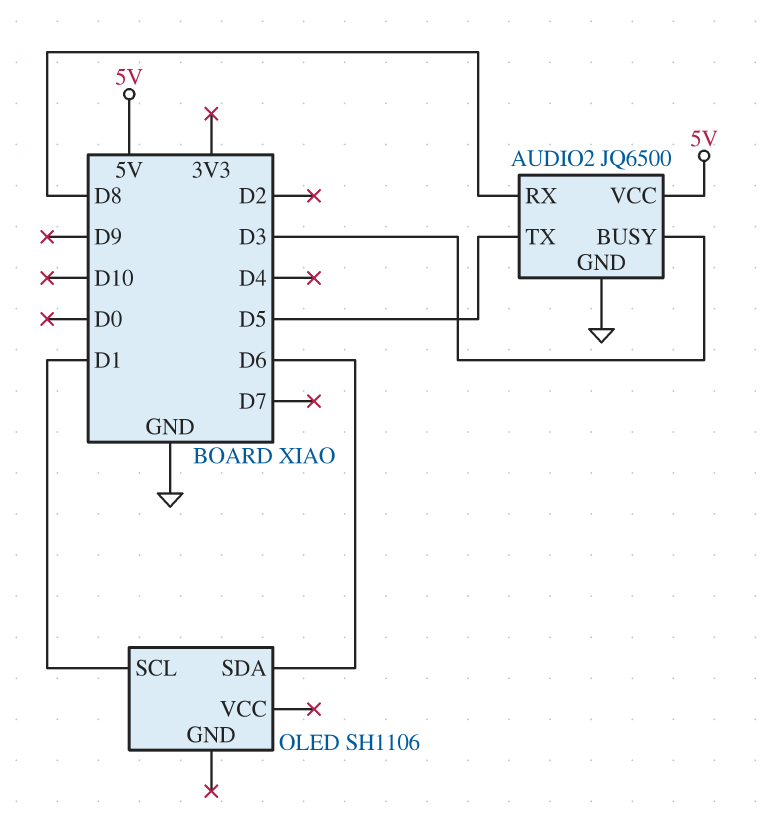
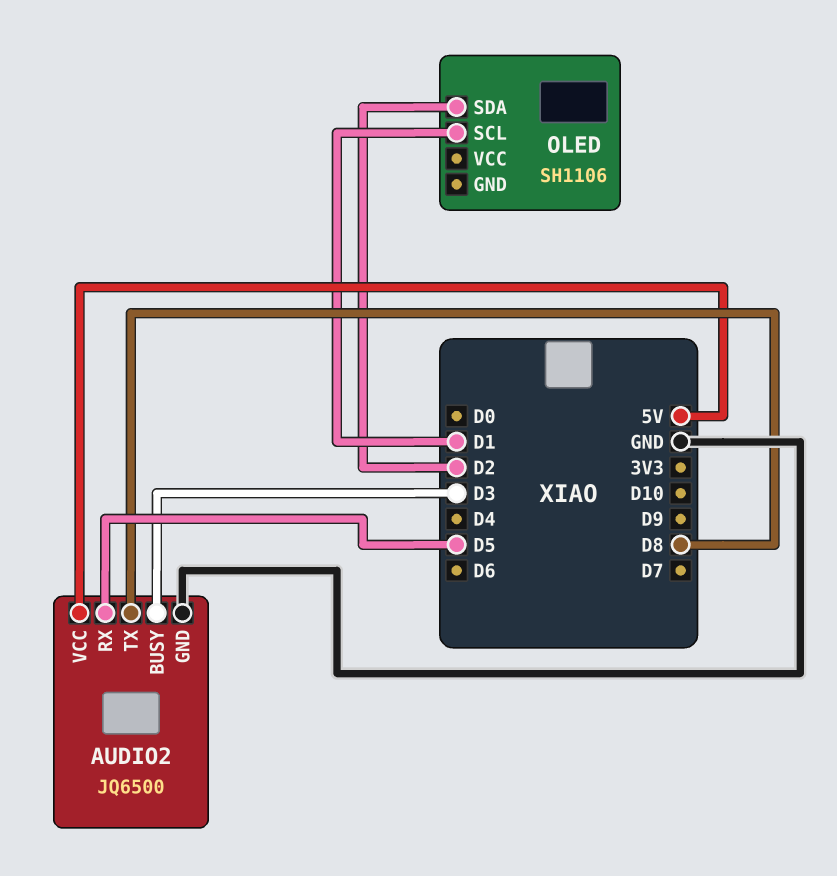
AUDIO2 pin RX: D8 -> D5
AUDIO2 pin TX: D5 -> D8
OLED pin SDA: D6 -> D2

